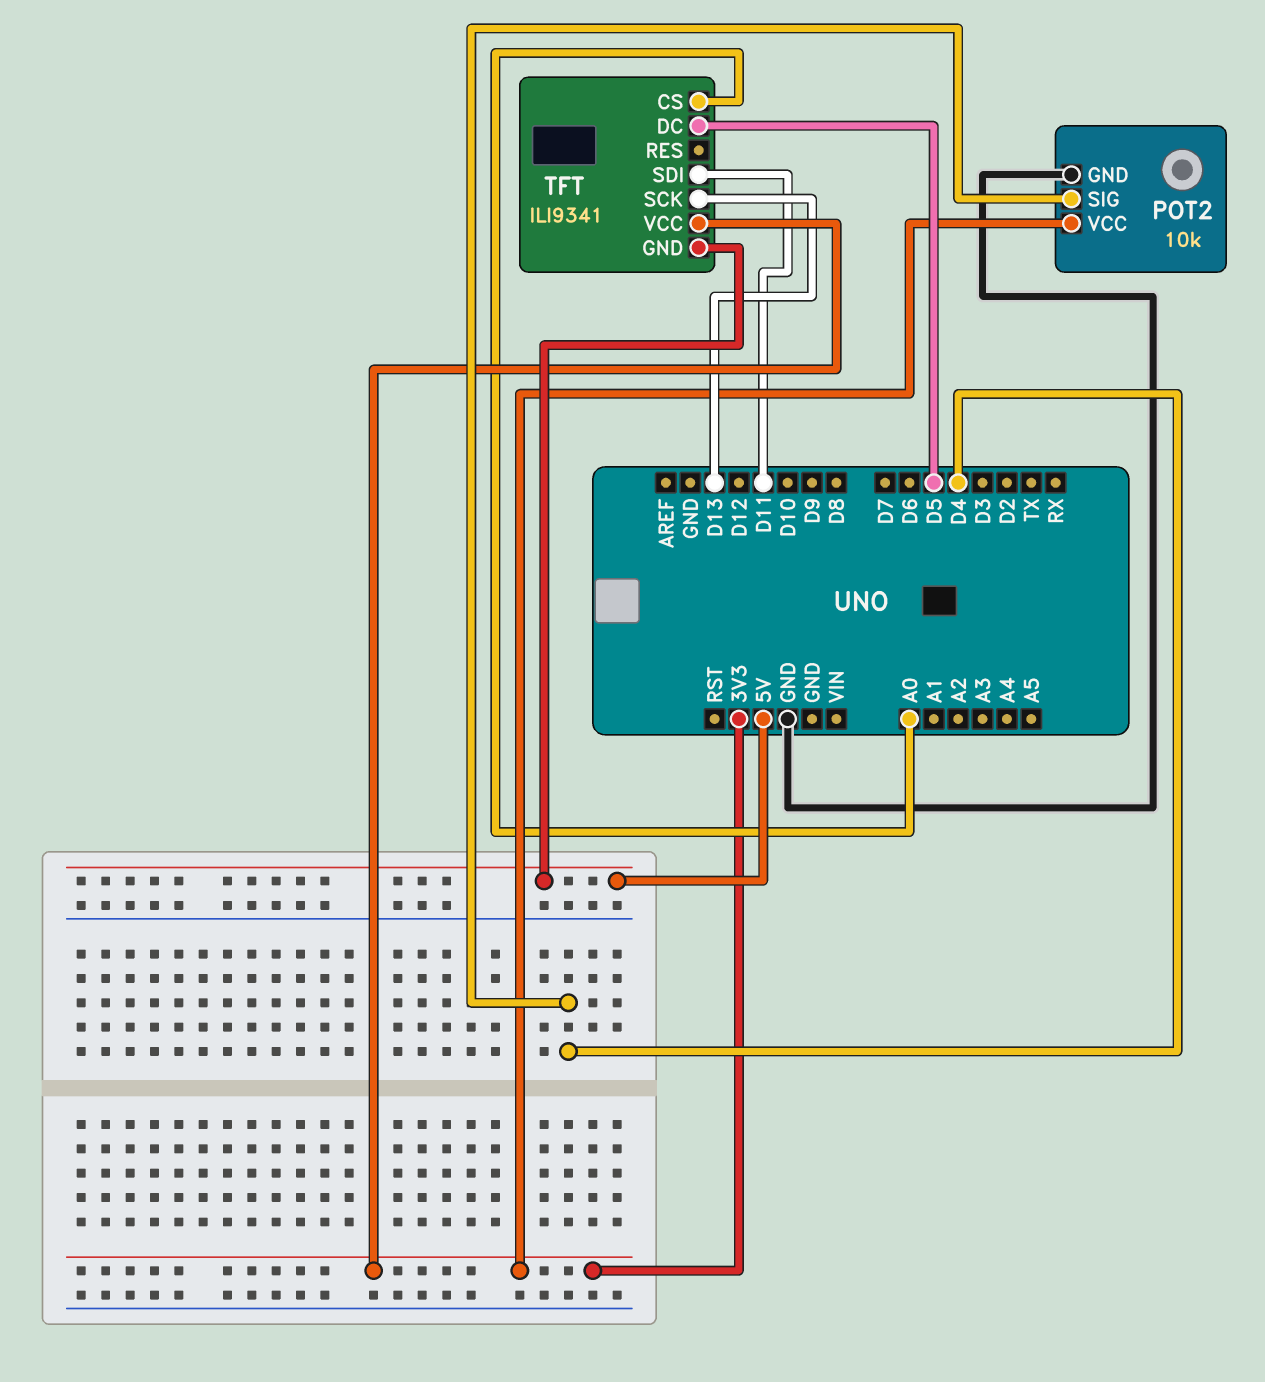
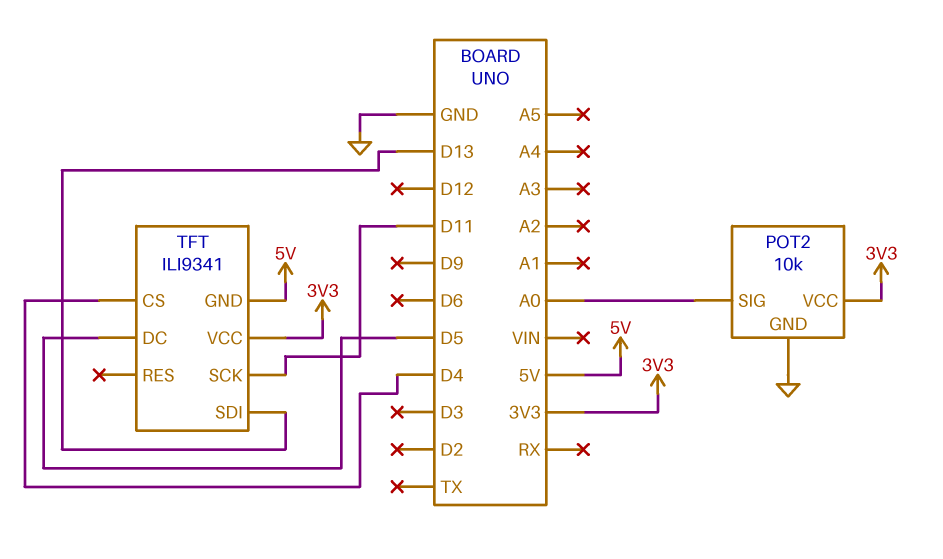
POT2 pin SIG: D4 -> A0
TFT pin CS: A0 -> D4
TFT pin SCK: D13 -> D11
TFT pin SDI: D11 -> D13

